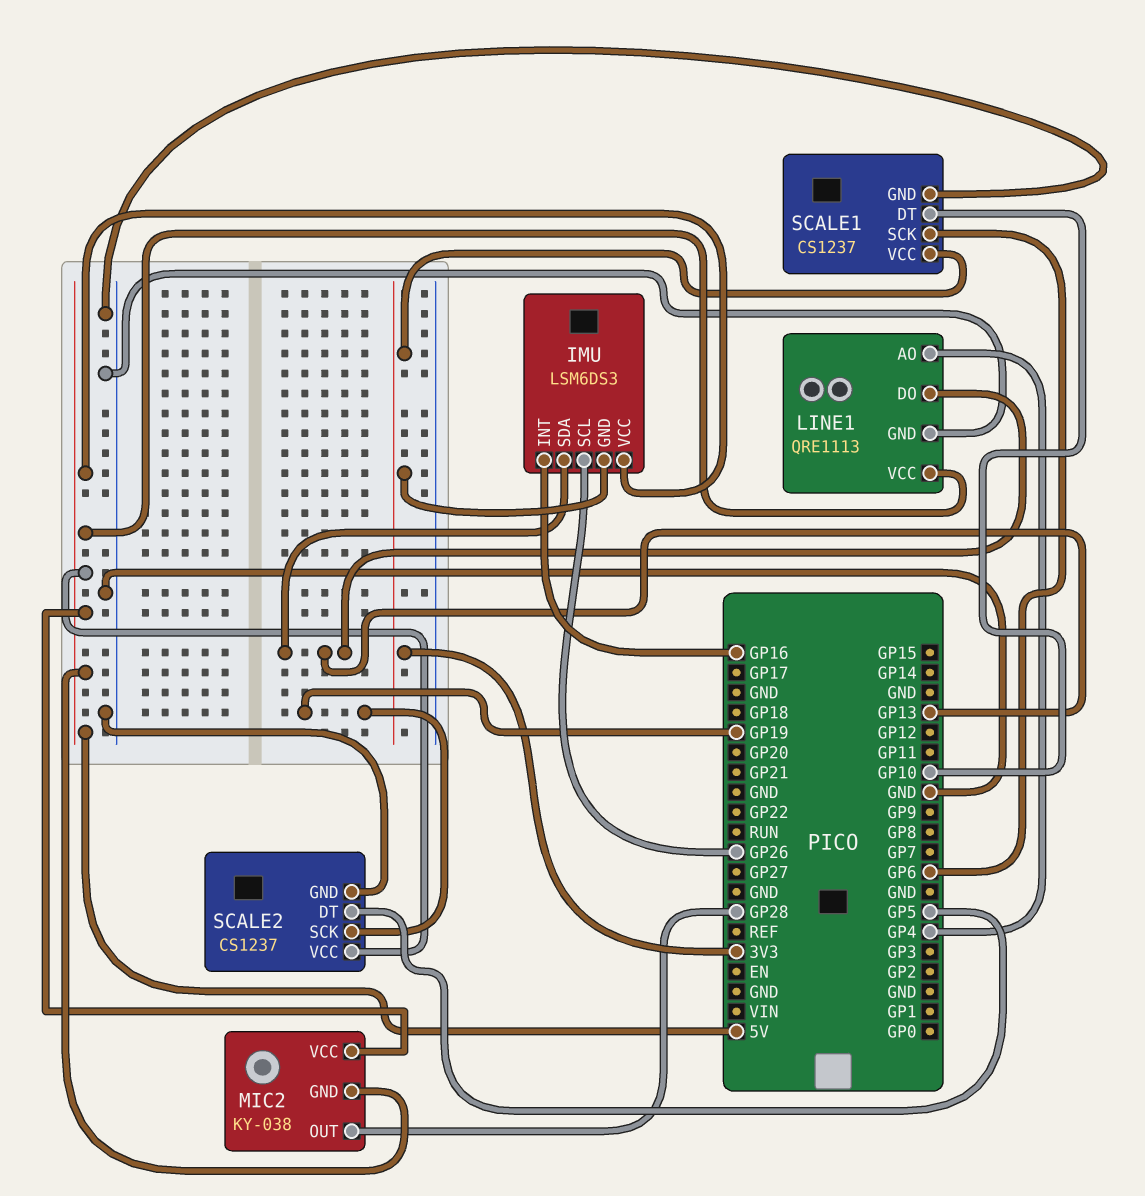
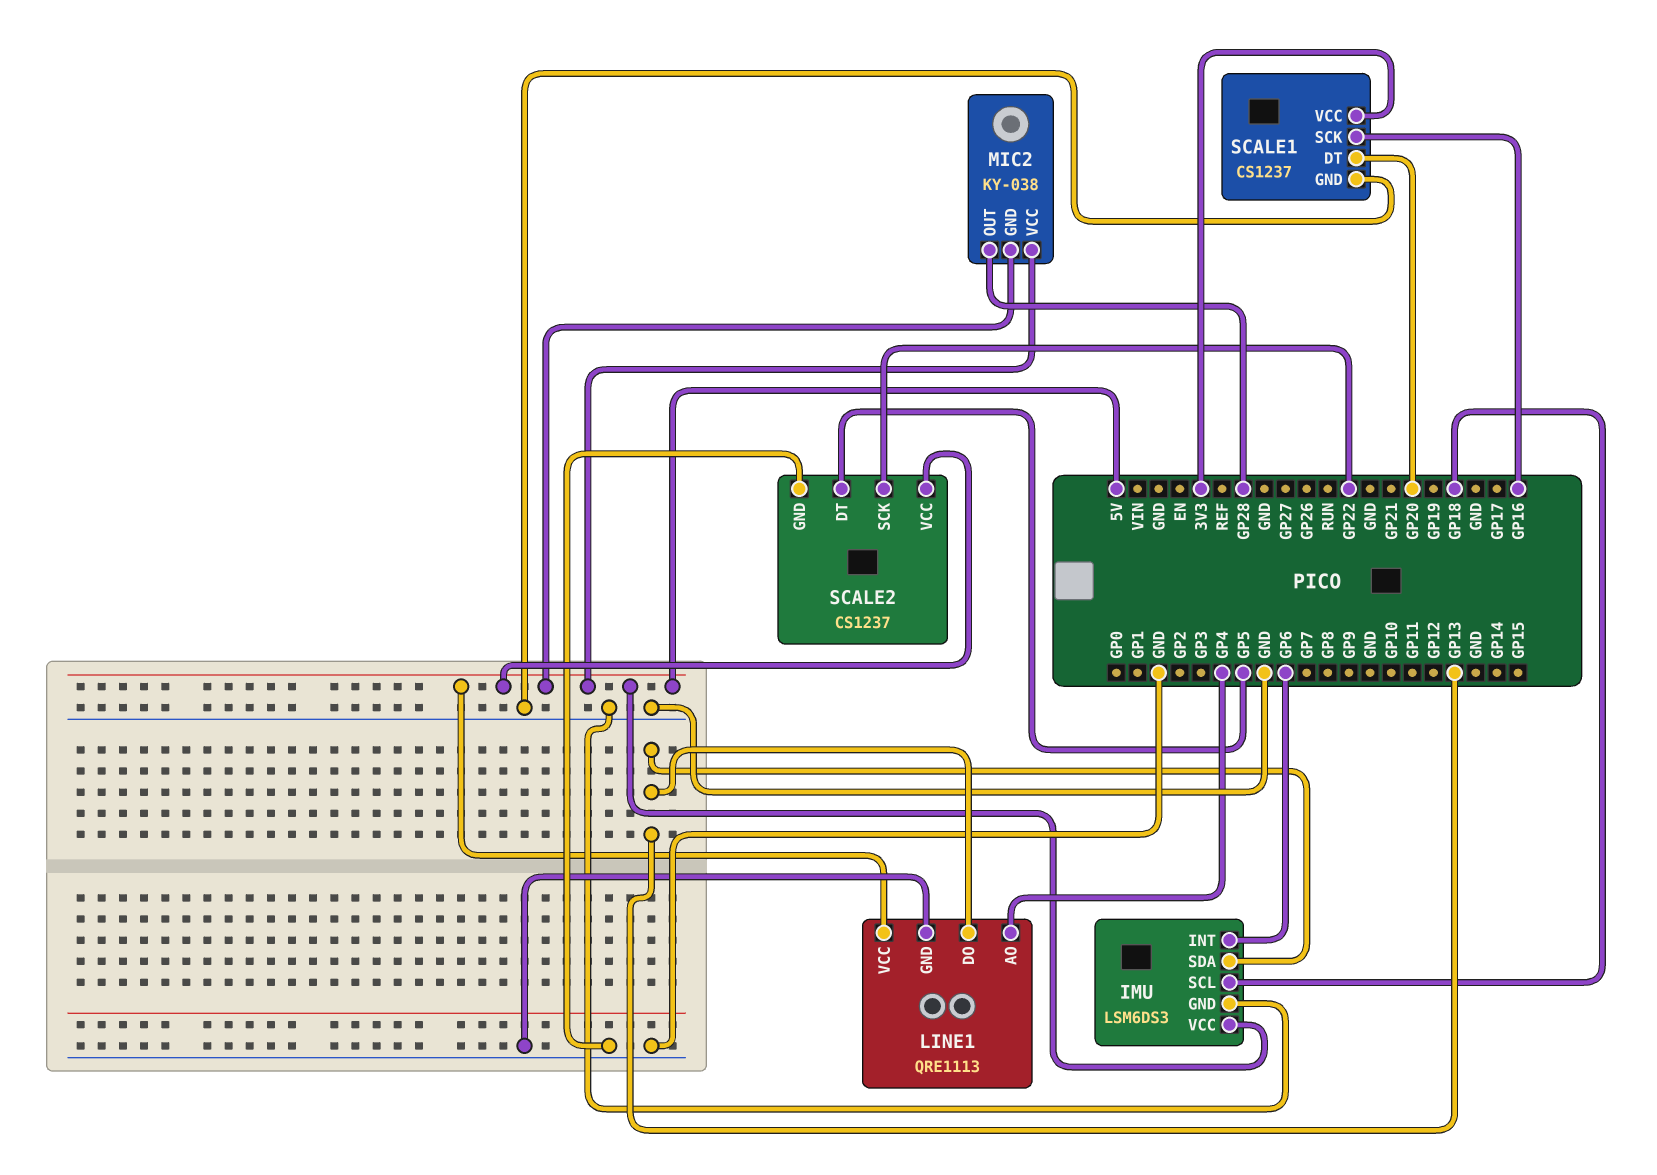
IMU pin GND: 3V3 -> GND
IMU pin INT: GP16 -> GP6
IMU pin SCL: GP26 -> GP18
SCALE1 pin DT: GP10 -> GP20
SCALE1 pin SCK: GP6 -> GP16
SCALE2 pin SCK: GP19 -> GP22

